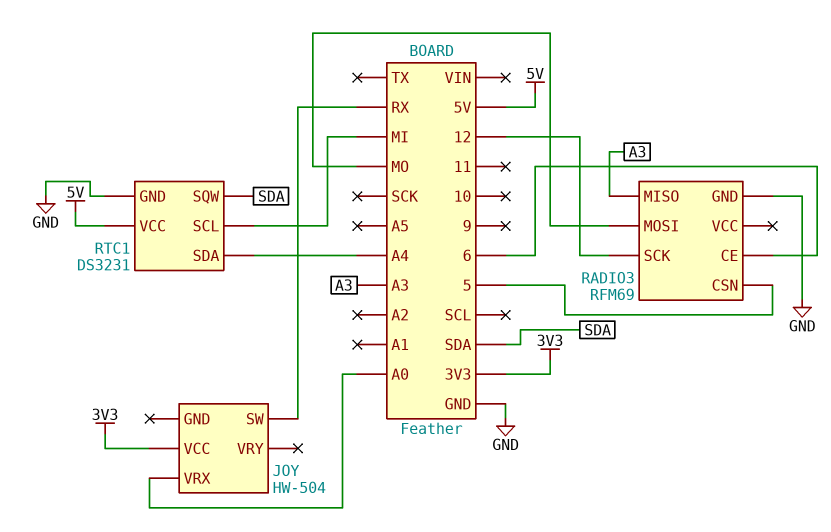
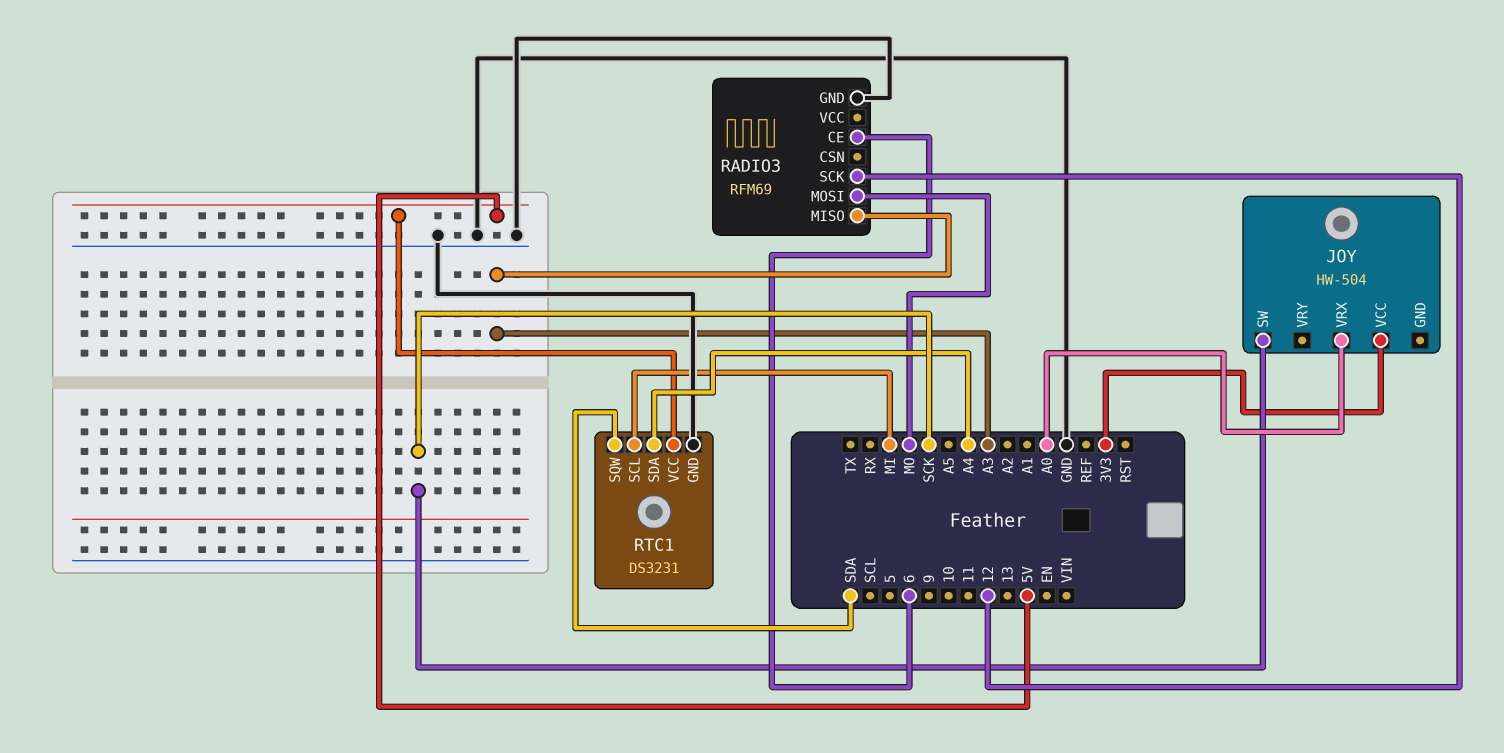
JOY pin SW: RX -> SCK
RADIO3 pin CSN: 5 -> none

